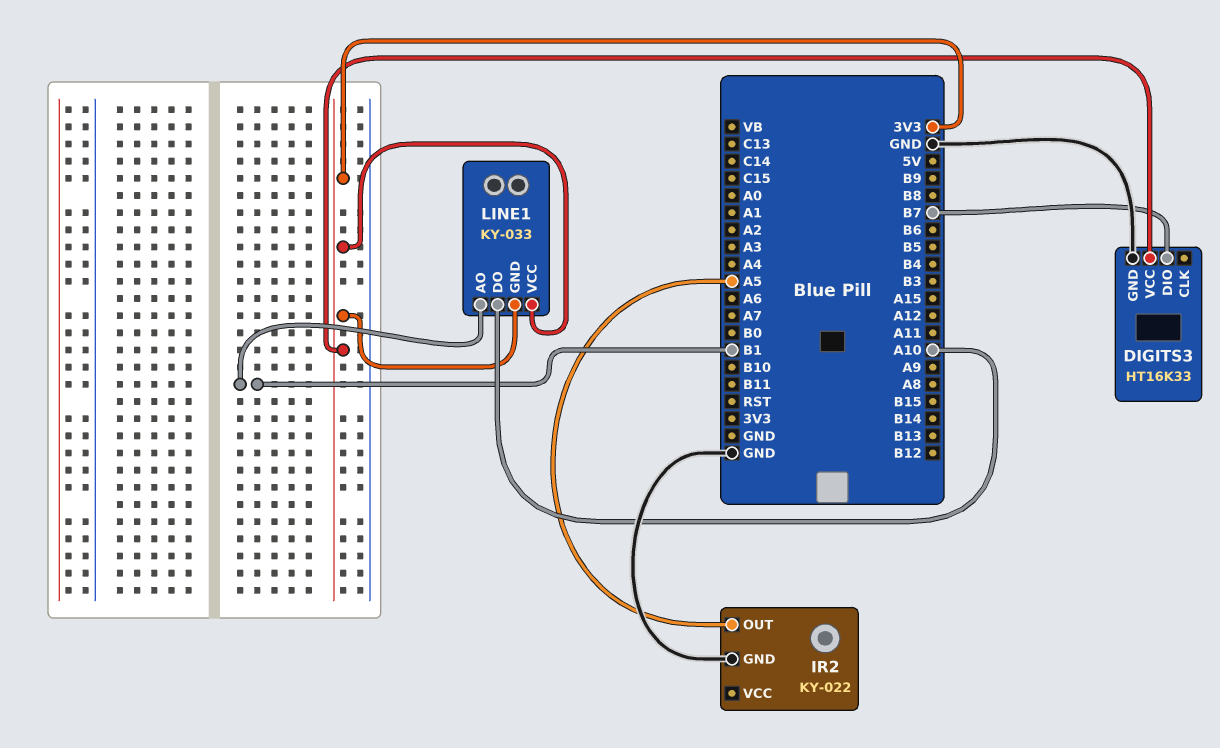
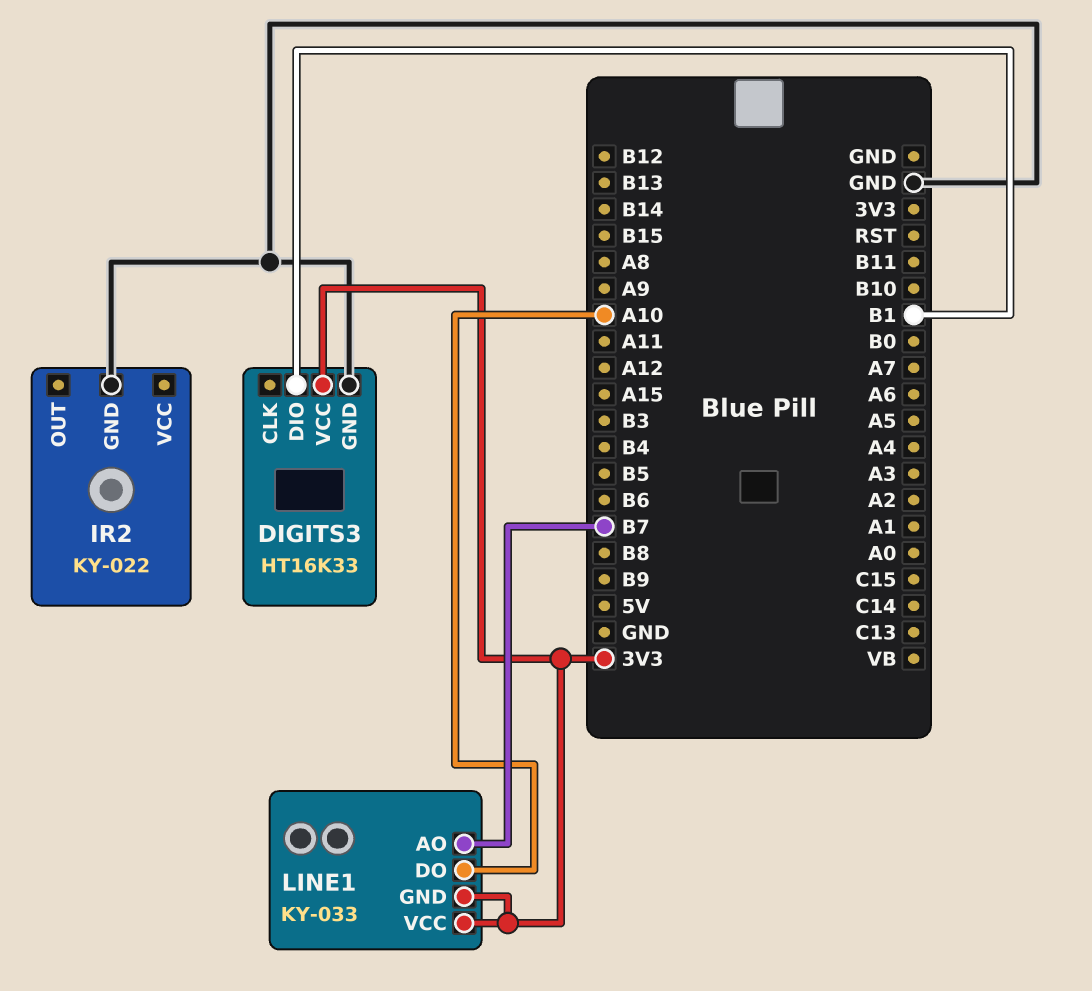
DIGITS3 pin DIO: B7 -> B1
IR2 pin OUT: A5 -> none
LINE1 pin AO: B1 -> B7

